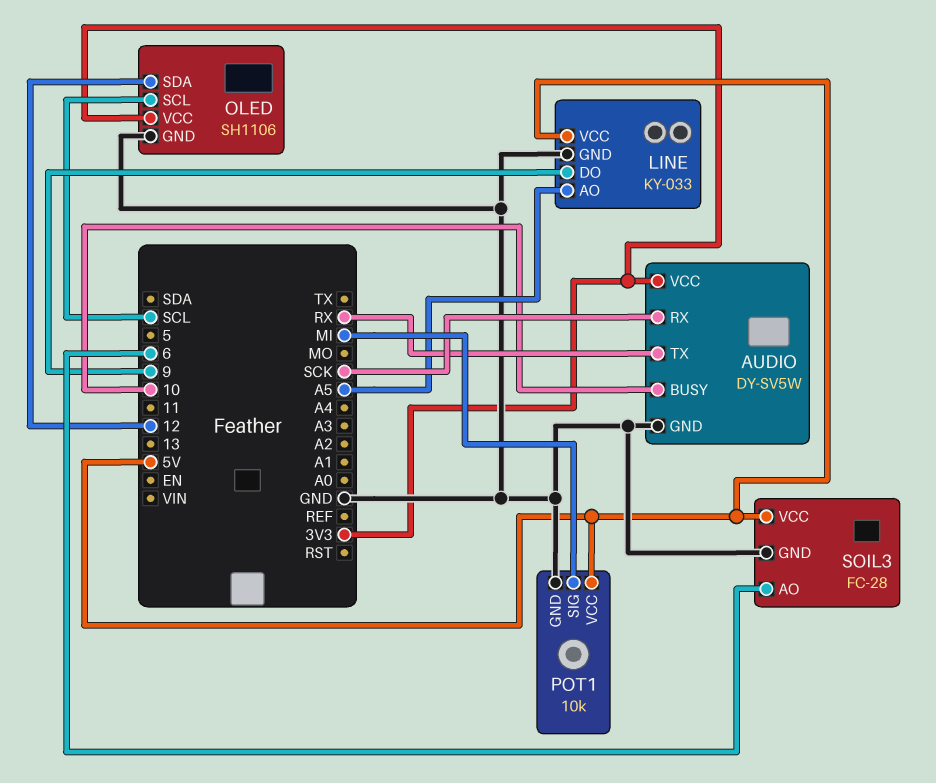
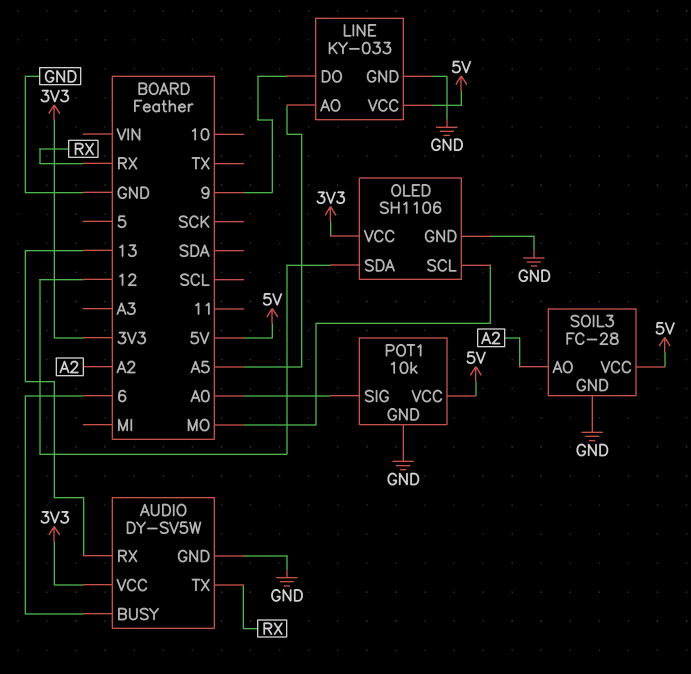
AUDIO pin BUSY: 10 -> 6
AUDIO pin RX: SCK -> 13
OLED pin SCL: SCL -> MO
POT1 pin SIG: MI -> A0
SOIL3 pin AO: 6 -> A2

